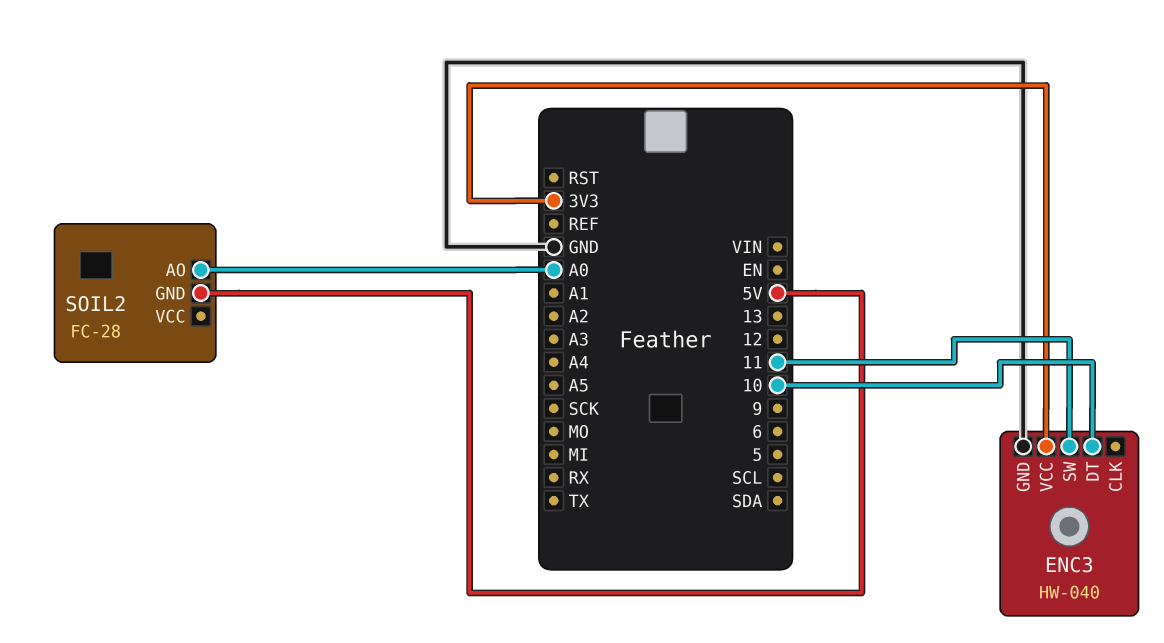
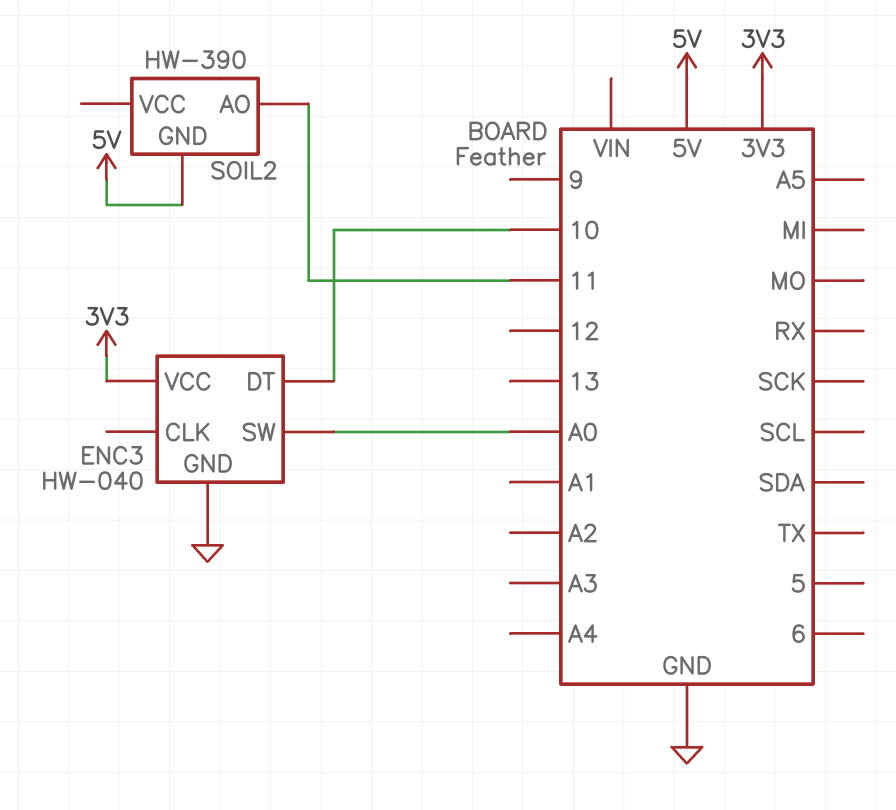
ENC3 pin SW: 11 -> A0
SOIL2: FC-28 -> HW-390
SOIL2 pin AO: A0 -> 11

